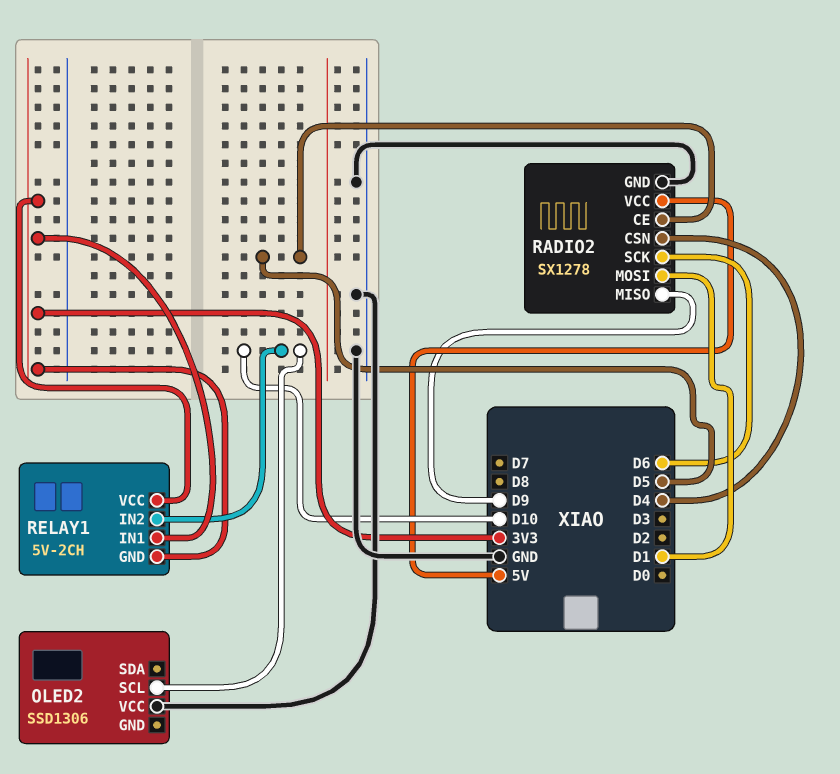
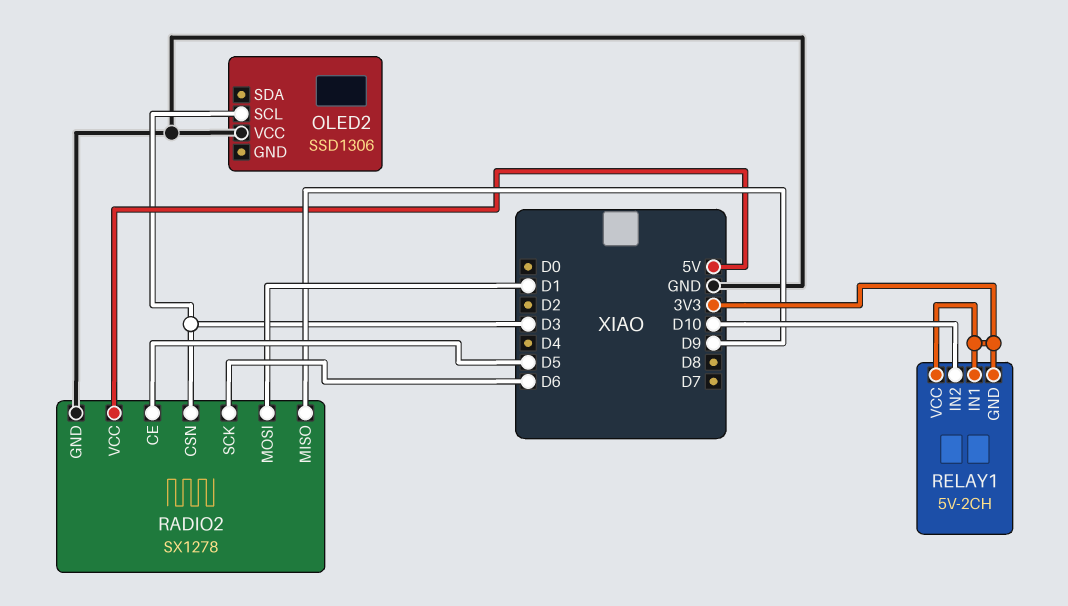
OLED2 pin SCL: D10 -> D3
RADIO2 pin CSN: D4 -> D3

